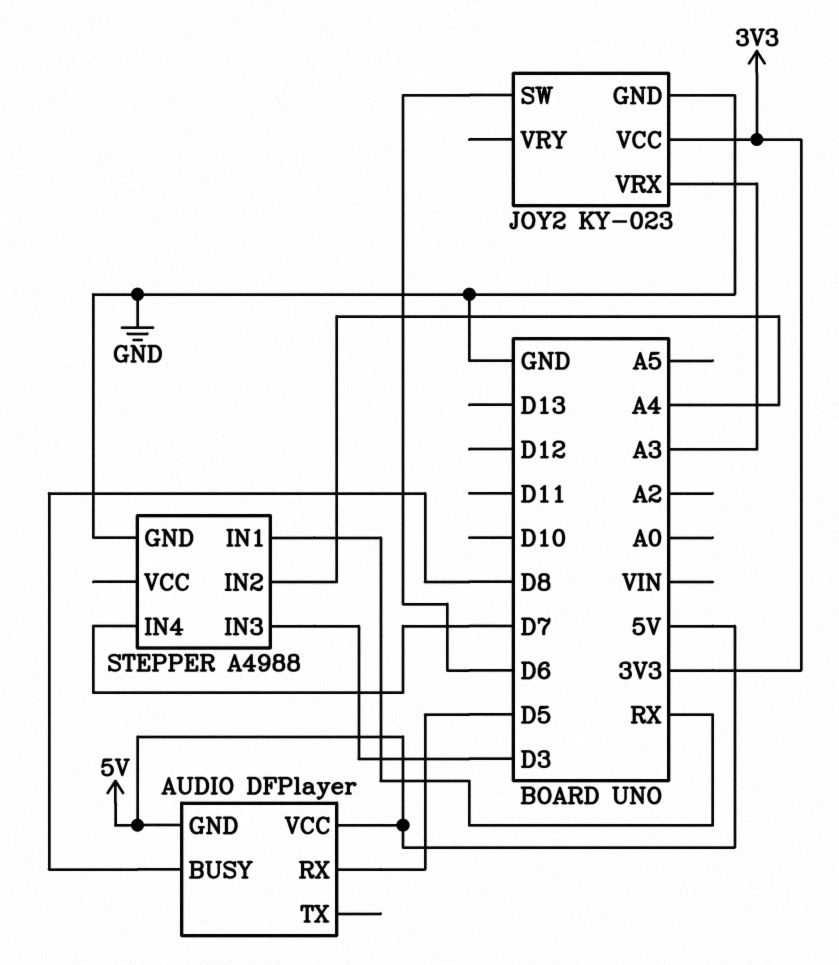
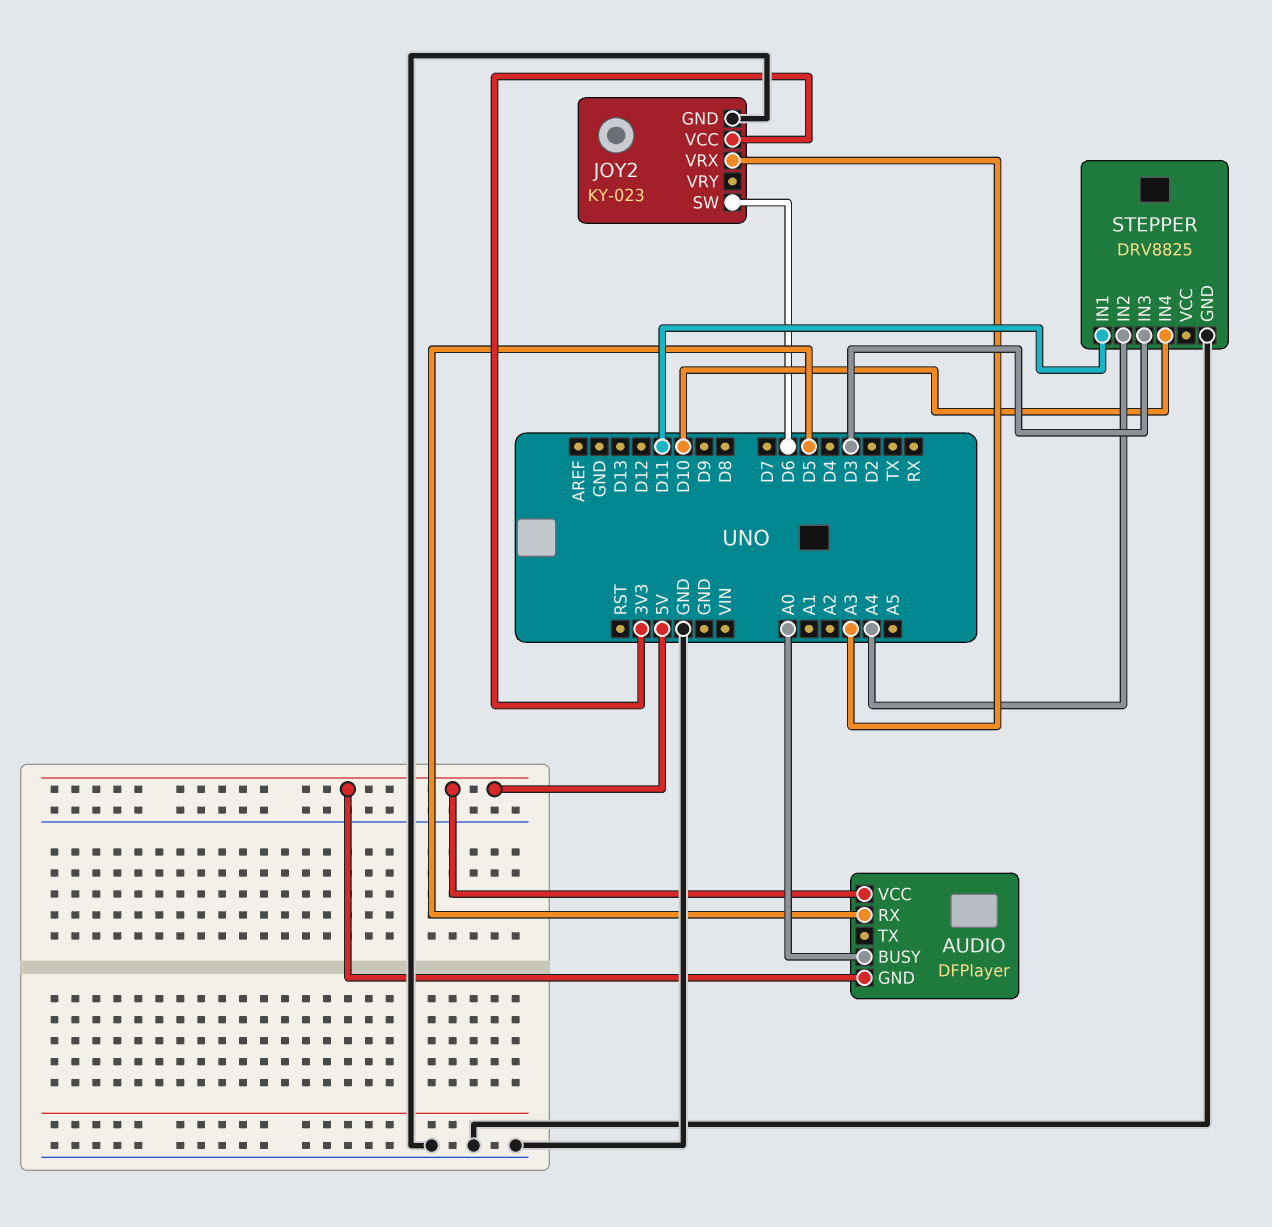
AUDIO pin BUSY: D8 -> A0
STEPPER: A4988 -> DRV8825
STEPPER pin IN1: RX -> D11
STEPPER pin IN4: D7 -> D10

